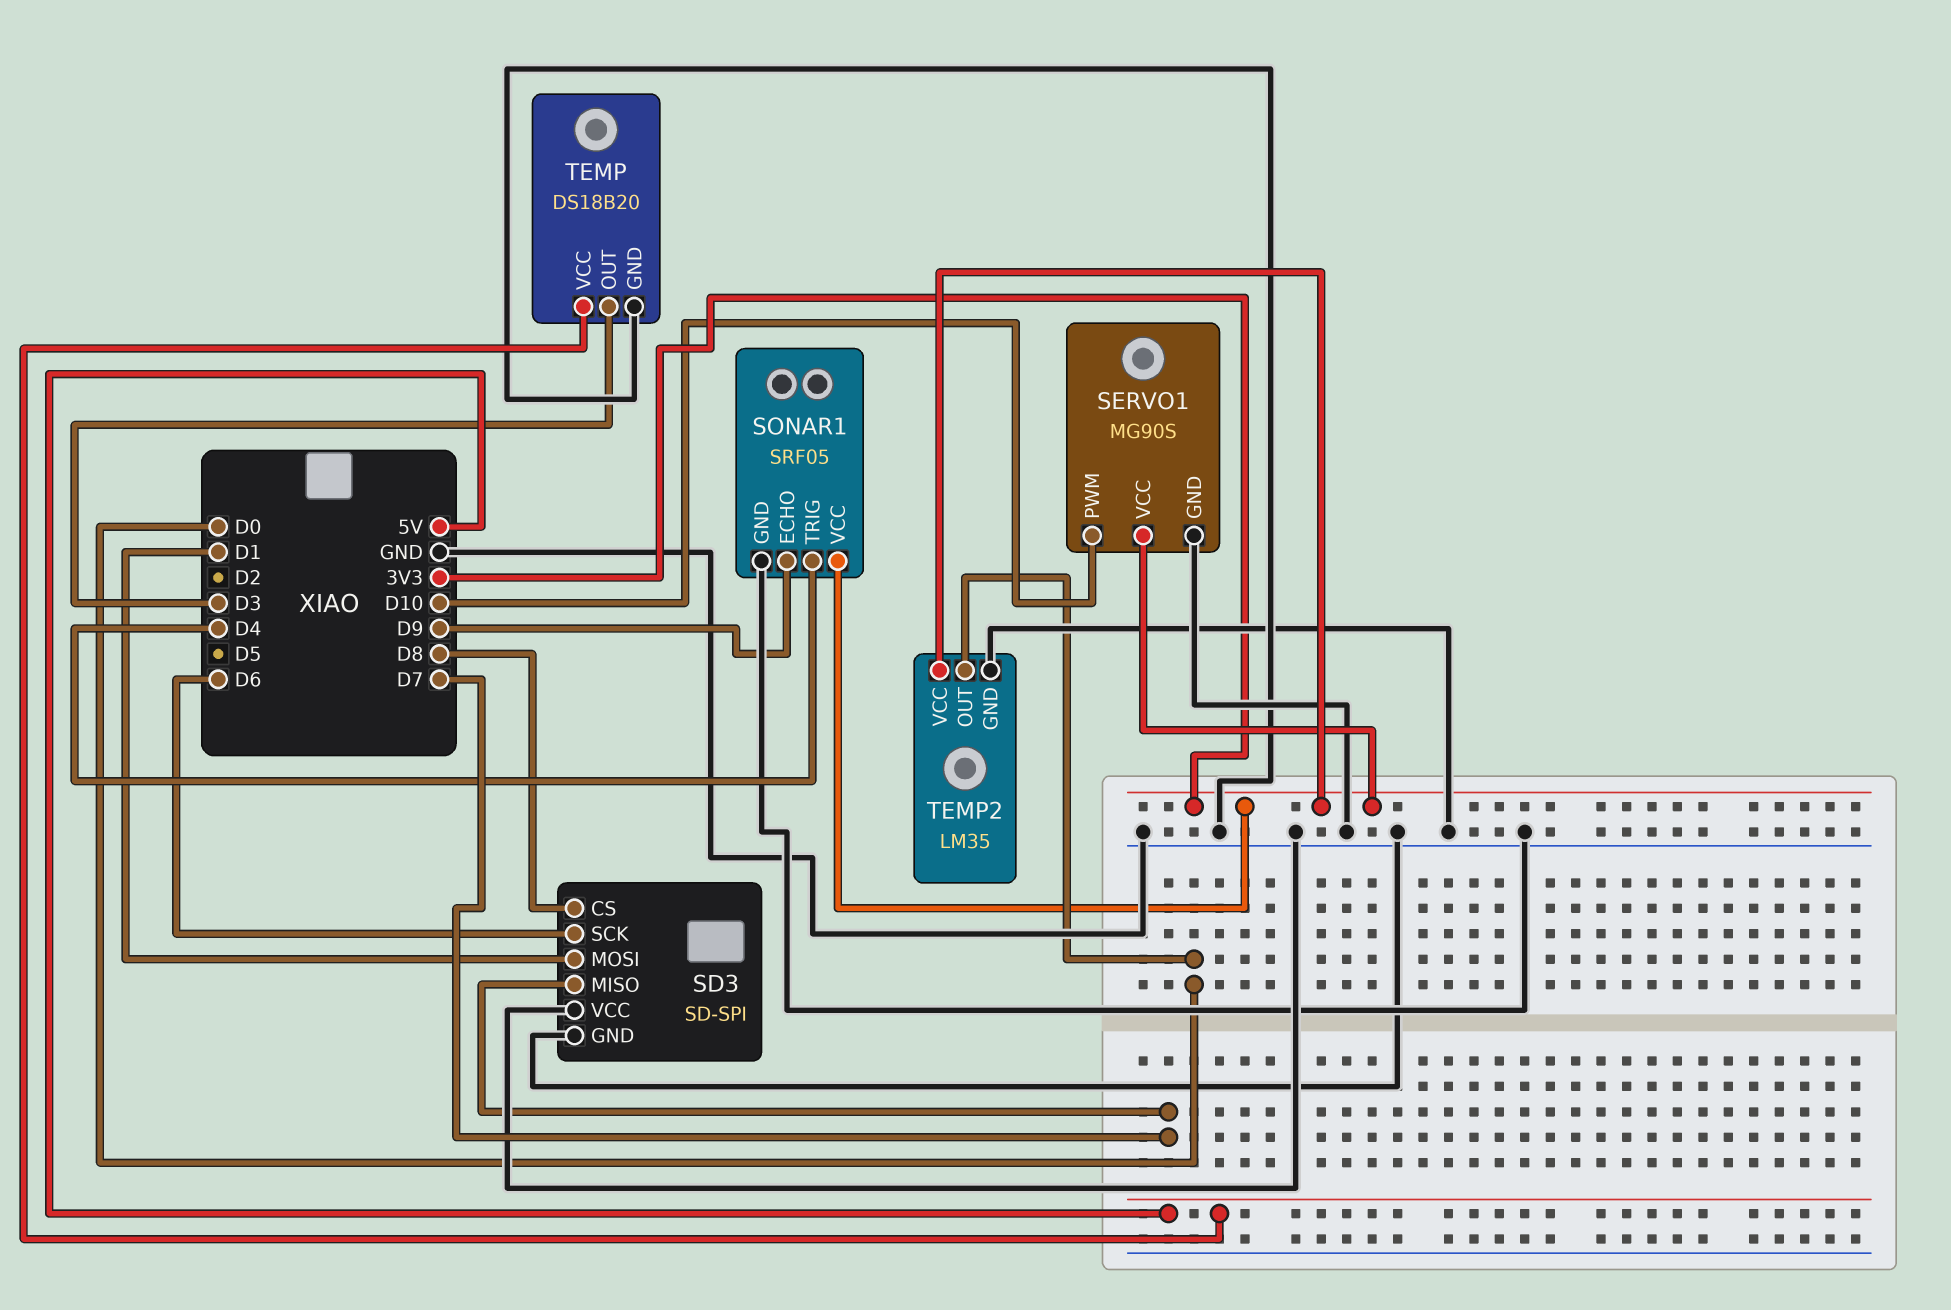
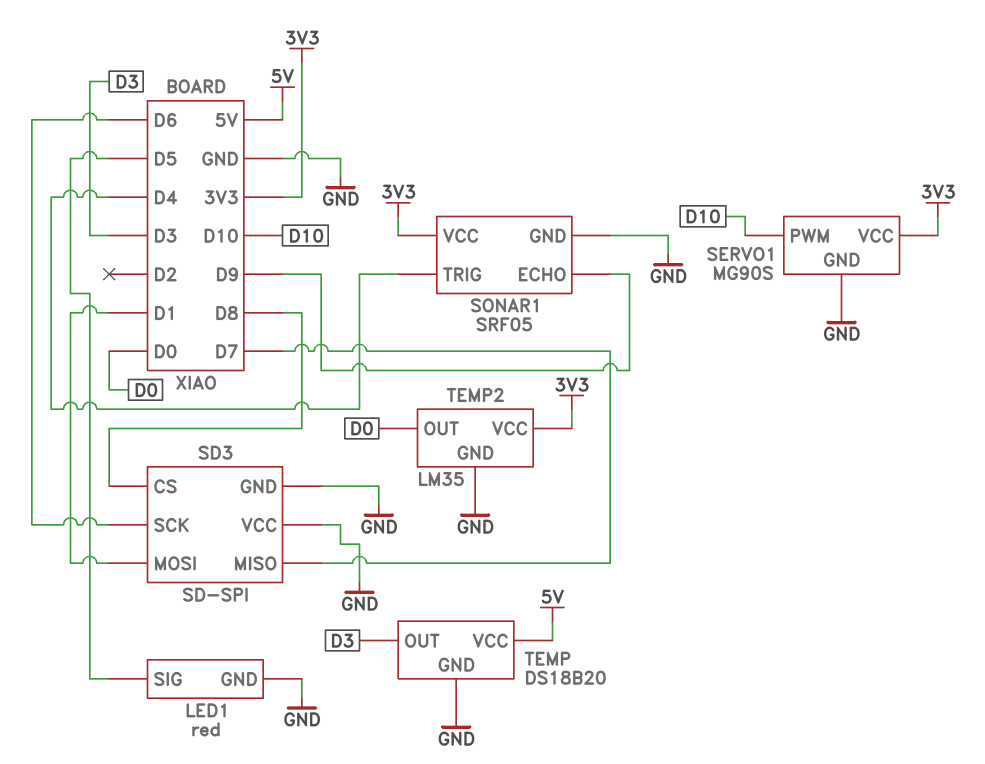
LED1: none -> red
LED1 pin GND: none -> GND
LED1 pin SIG: none -> D5

